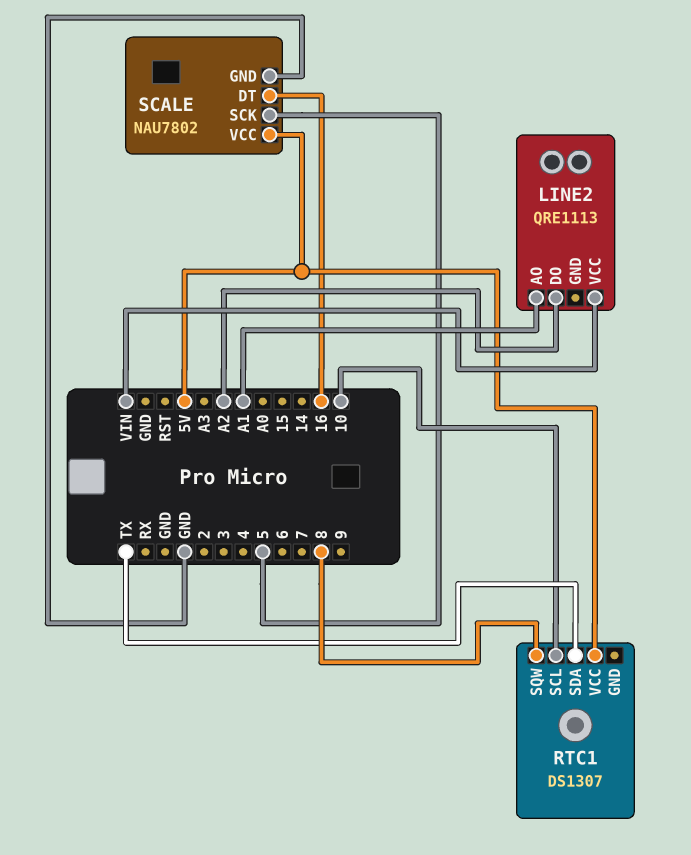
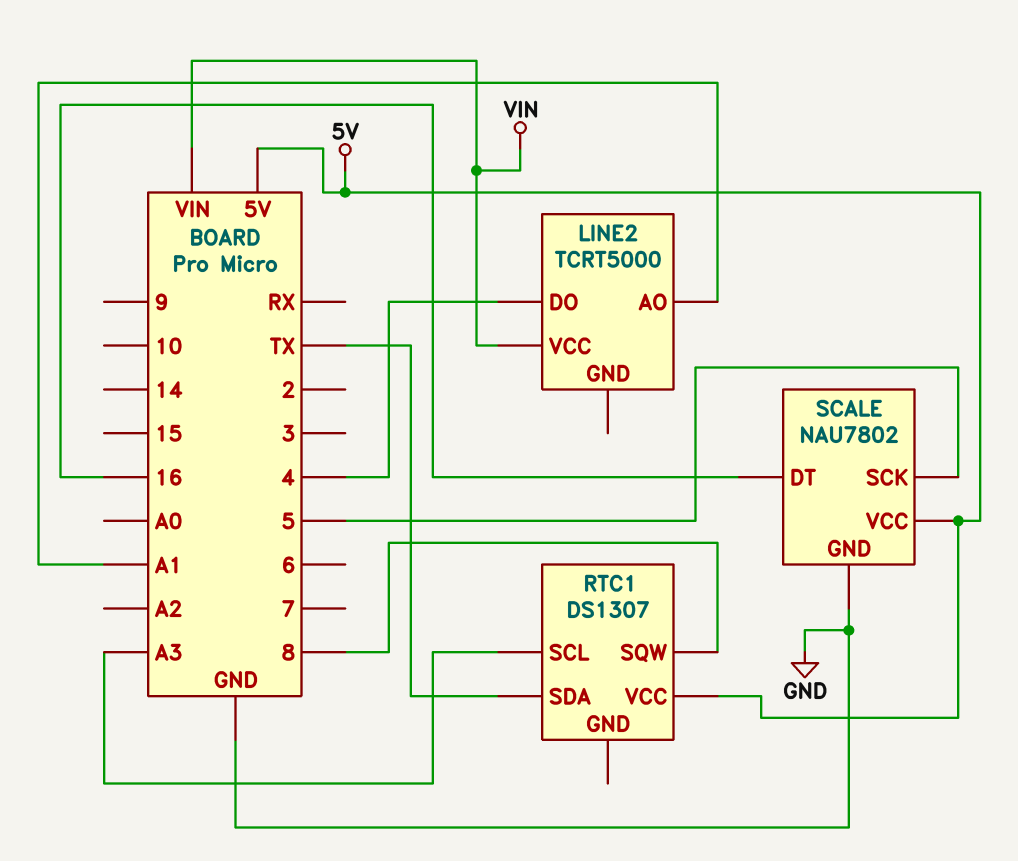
LINE2: QRE1113 -> TCRT5000
LINE2 pin DO: A2 -> 4
RTC1 pin SCL: 10 -> A3

